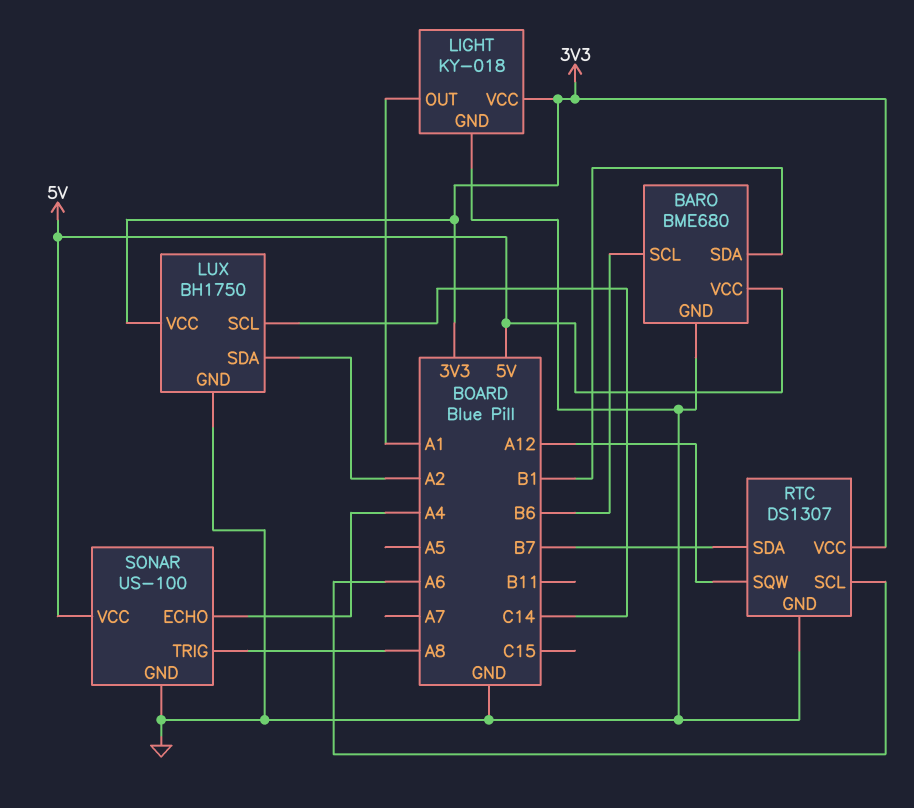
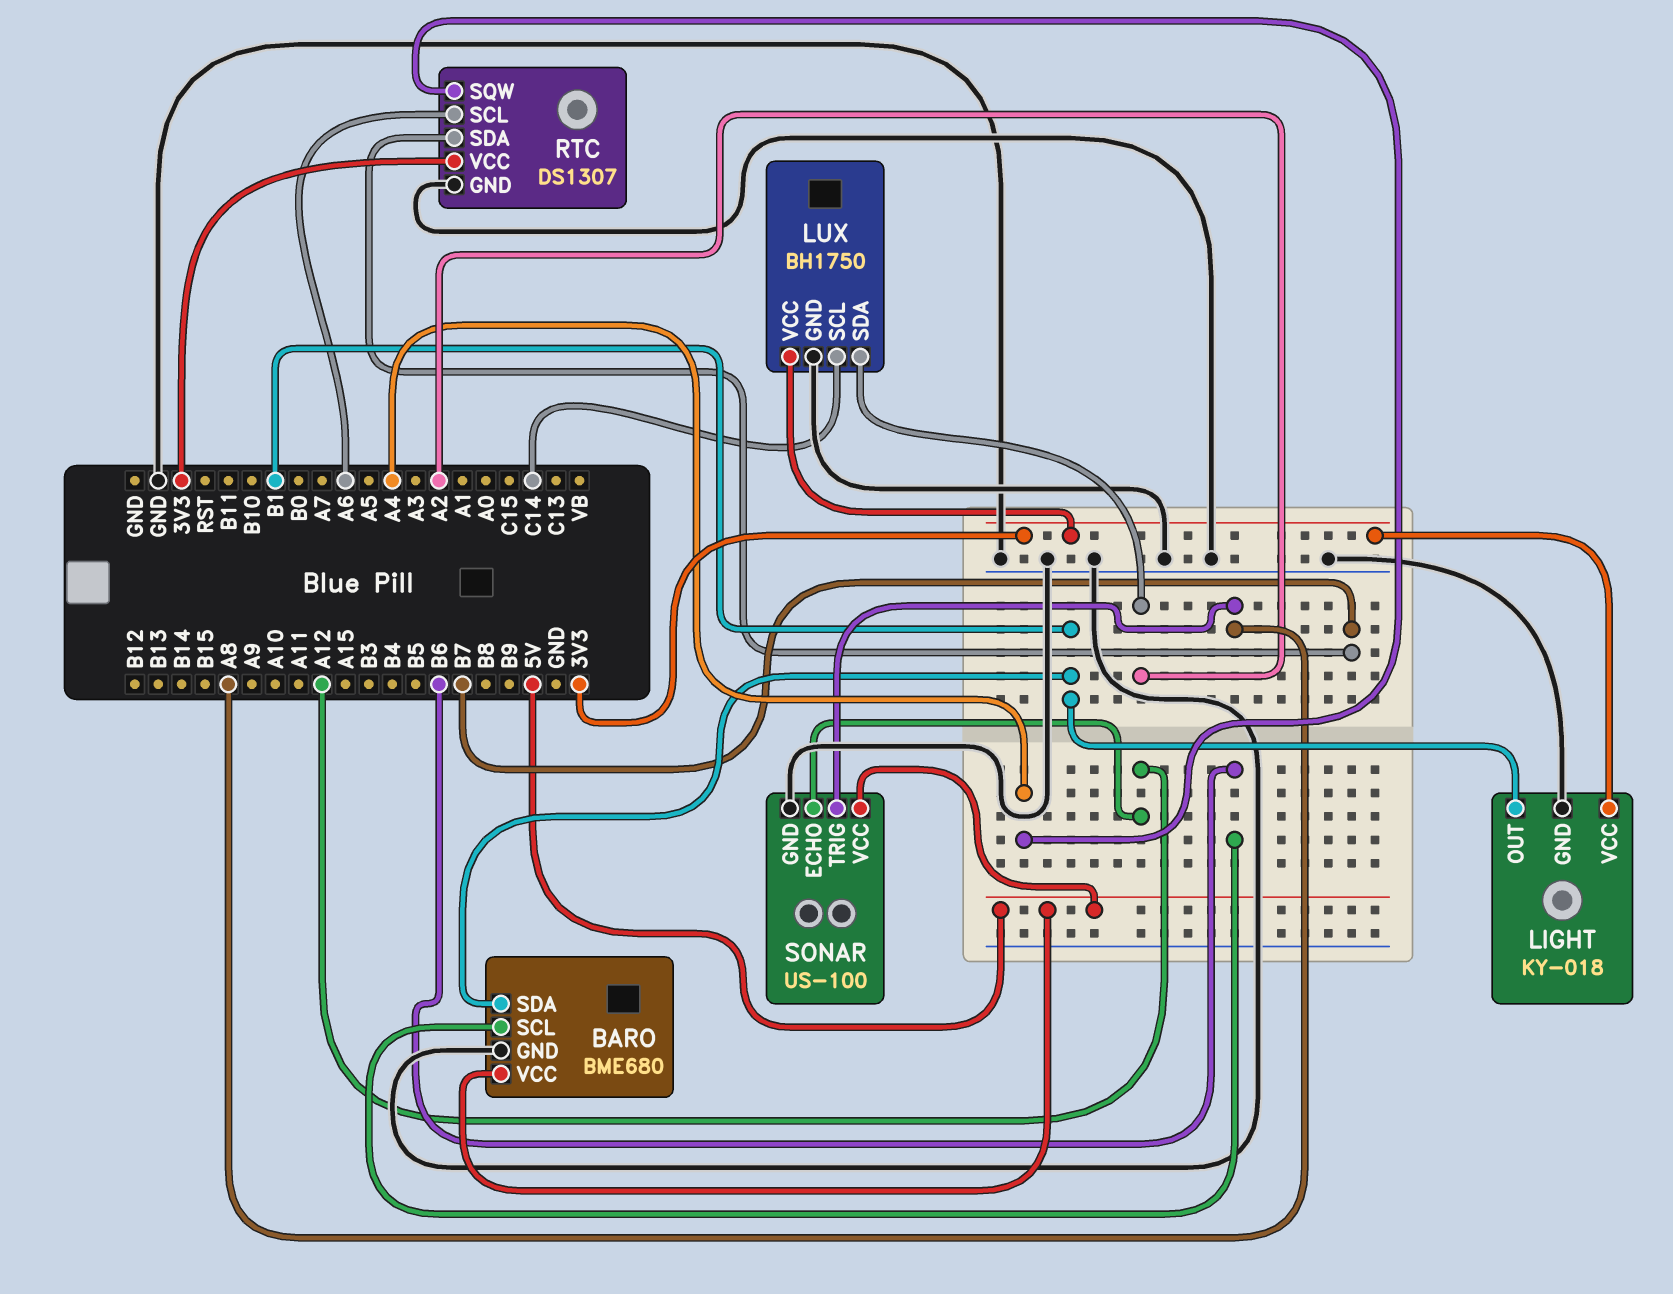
LIGHT pin OUT: A1 -> B1
RTC pin SQW: A12 -> A4
SONAR pin ECHO: A4 -> A12

